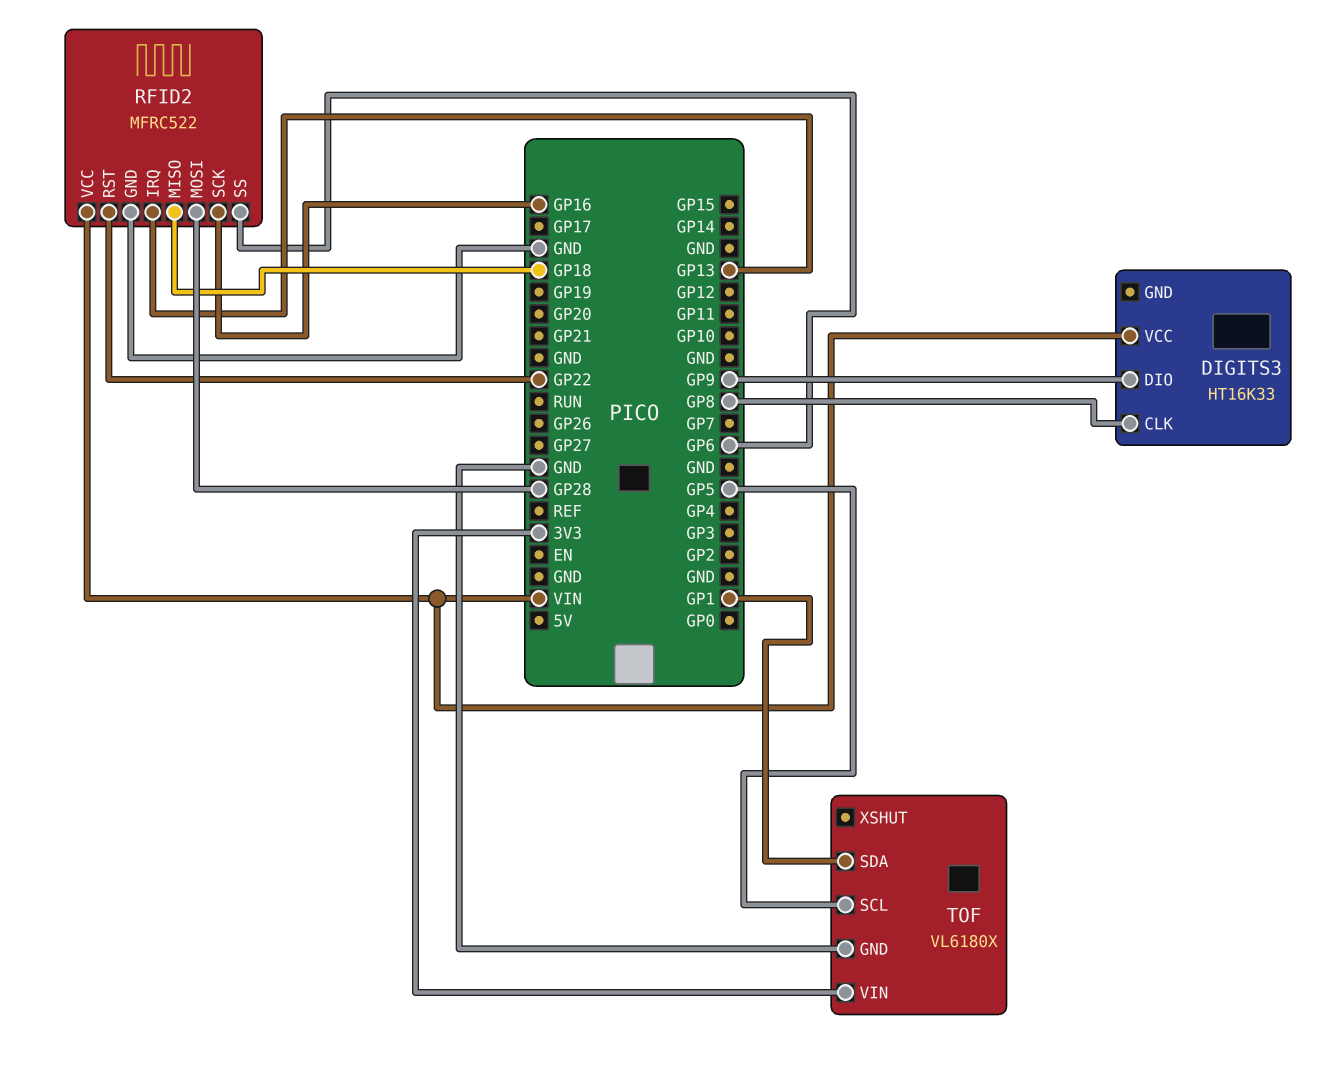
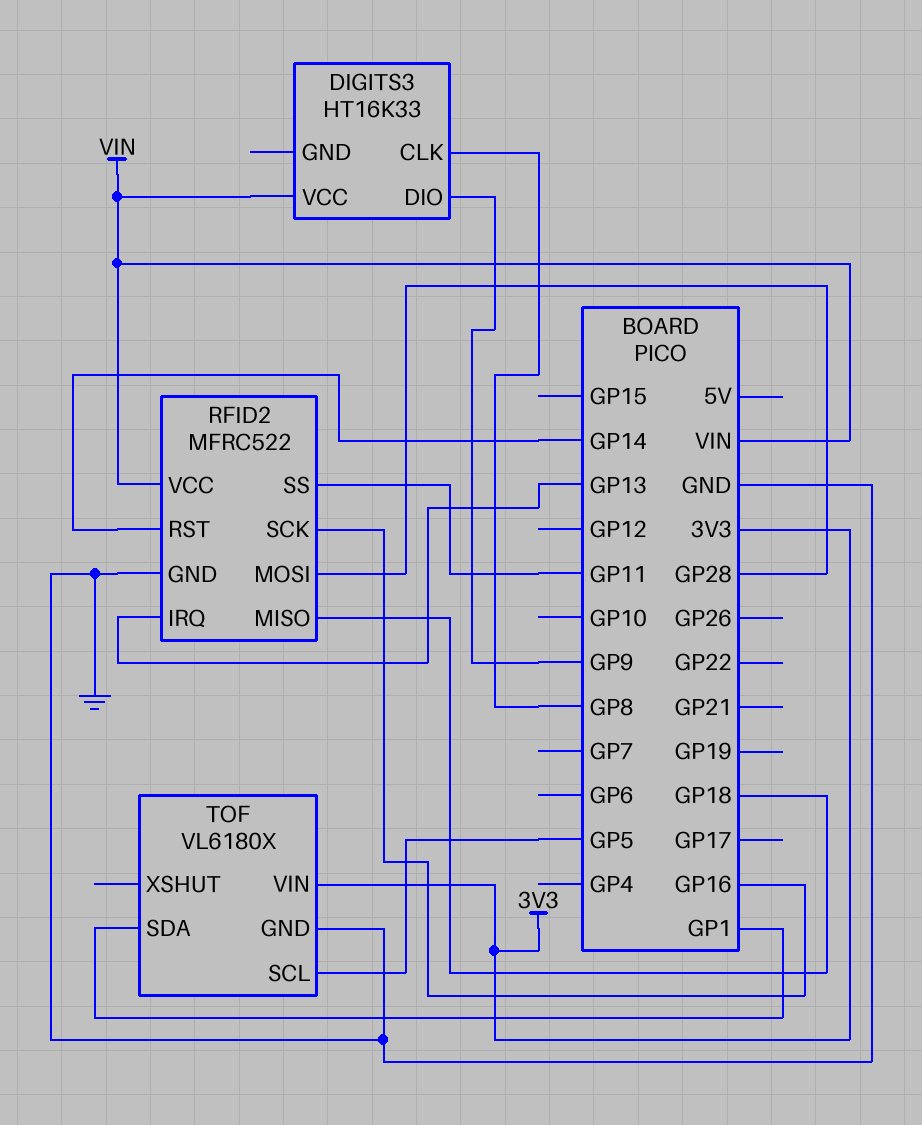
RFID2 pin RST: GP22 -> GP14
RFID2 pin SS: GP6 -> GP11

